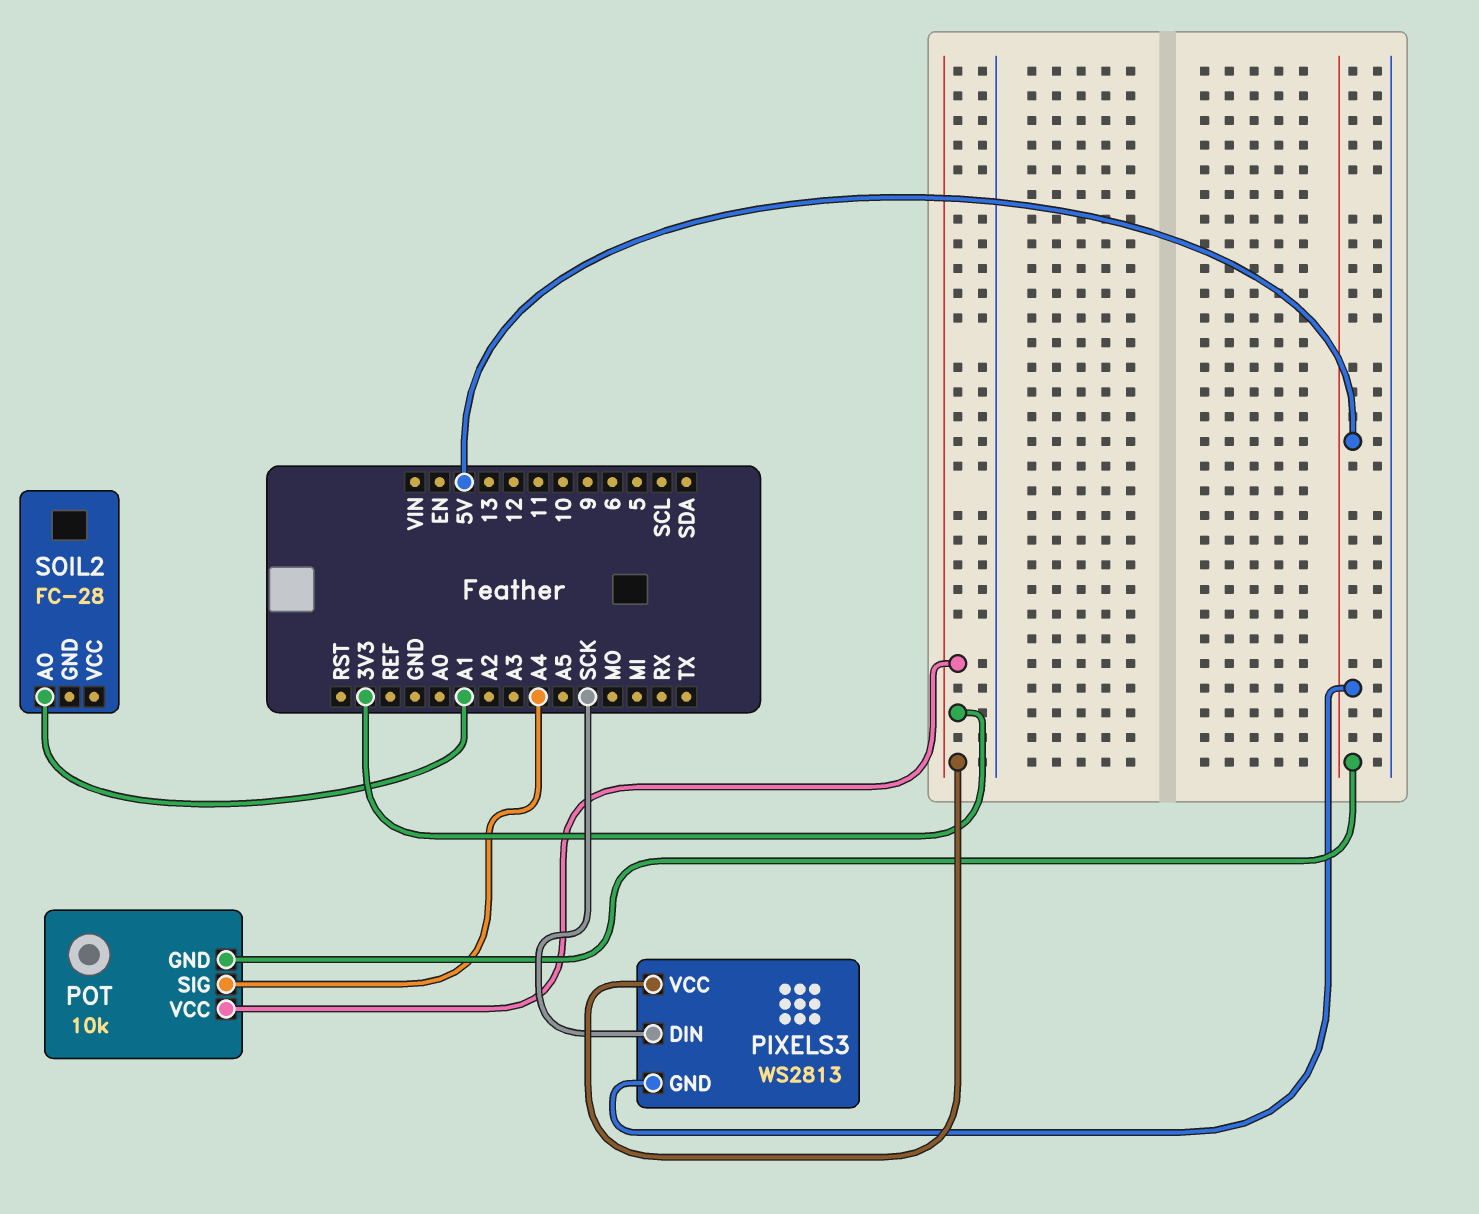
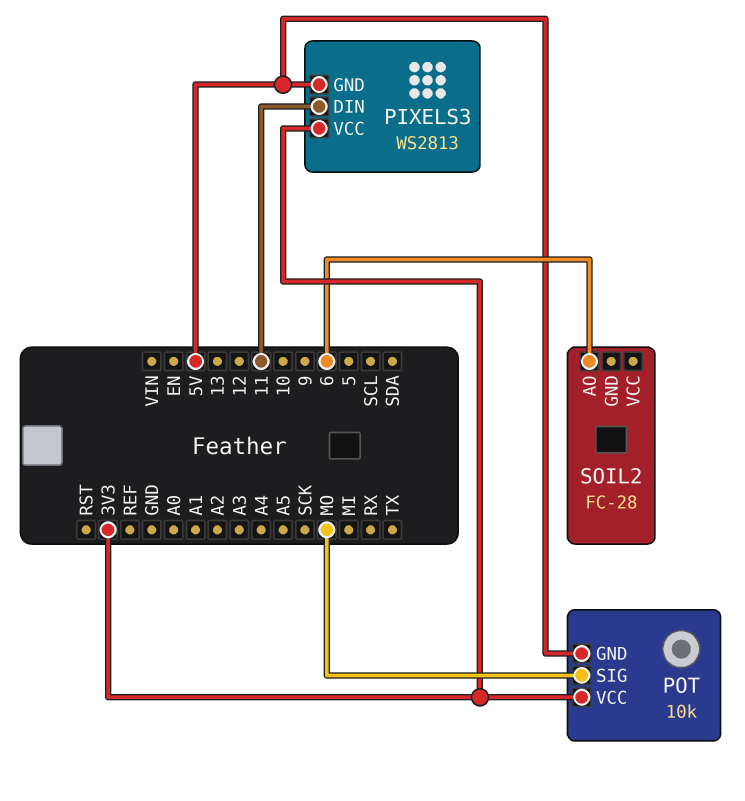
PIXELS3 pin DIN: SCK -> 11
POT pin SIG: A4 -> MO
SOIL2 pin AO: A1 -> 6

